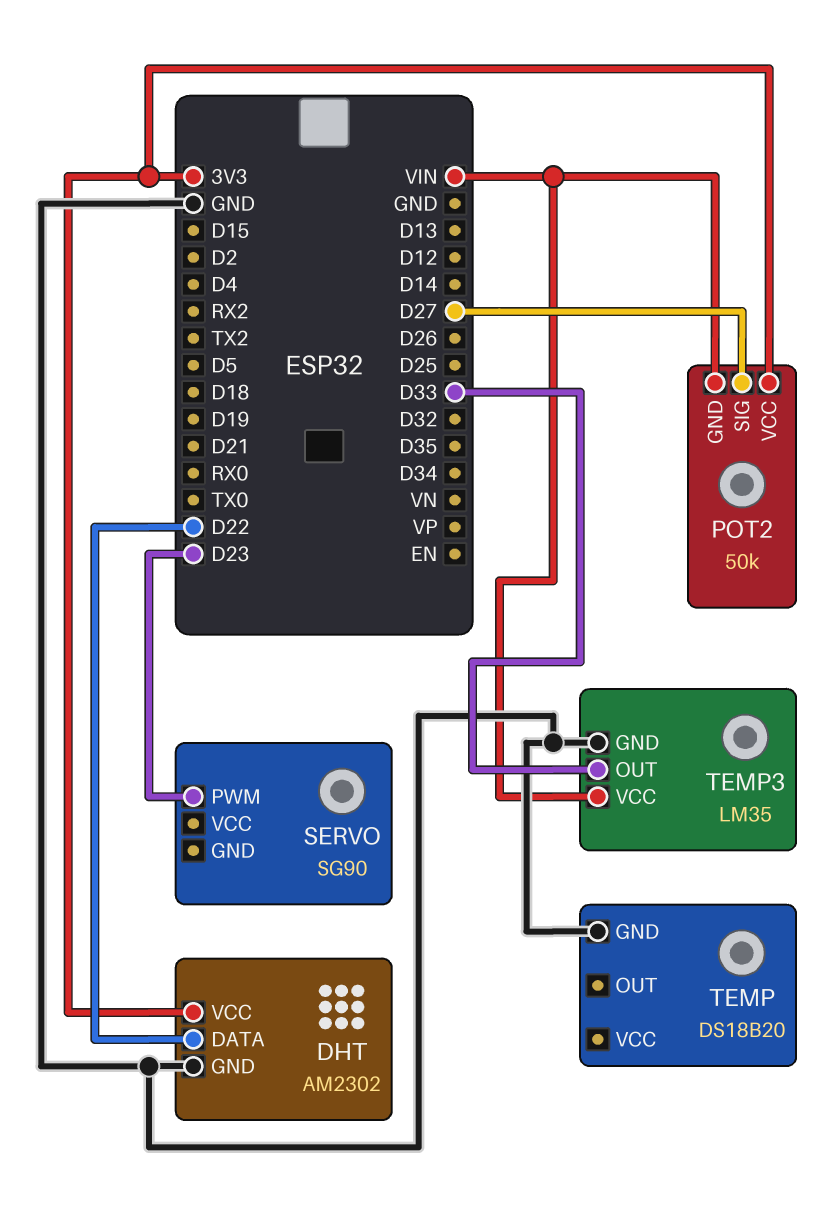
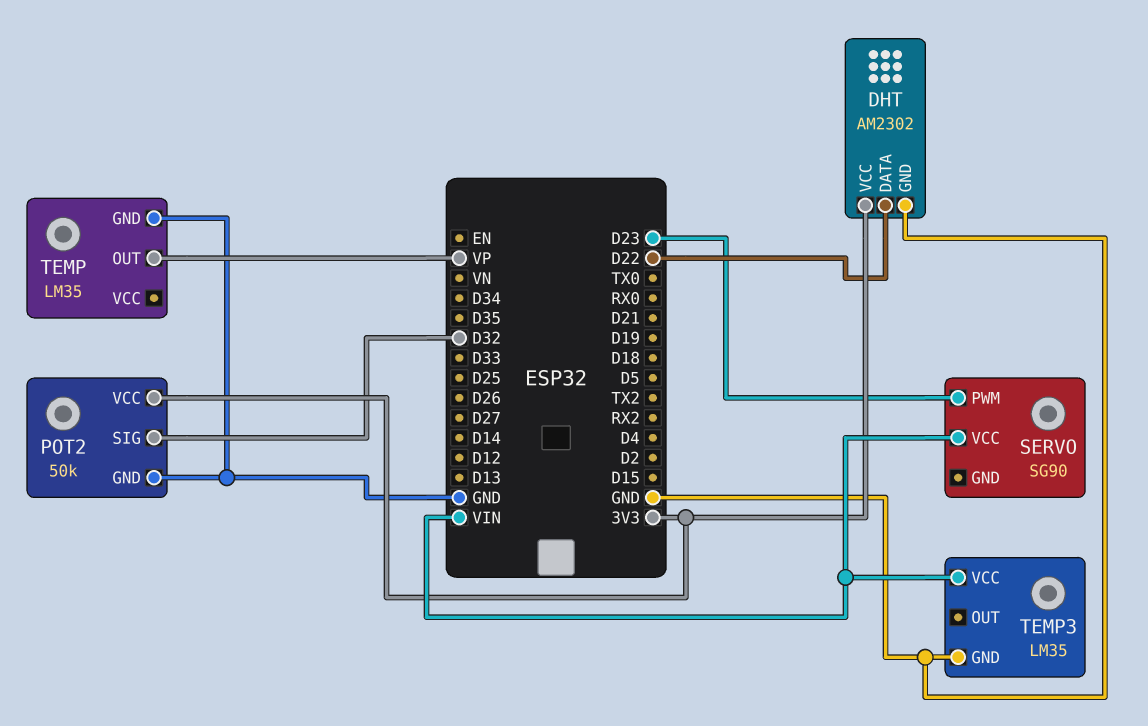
POT2 pin GND: VIN -> GND
POT2 pin SIG: D27 -> D32
SERVO pin VCC: none -> VIN
TEMP: DS18B20 -> LM35
TEMP pin OUT: none -> VP
TEMP3 pin OUT: D33 -> none

